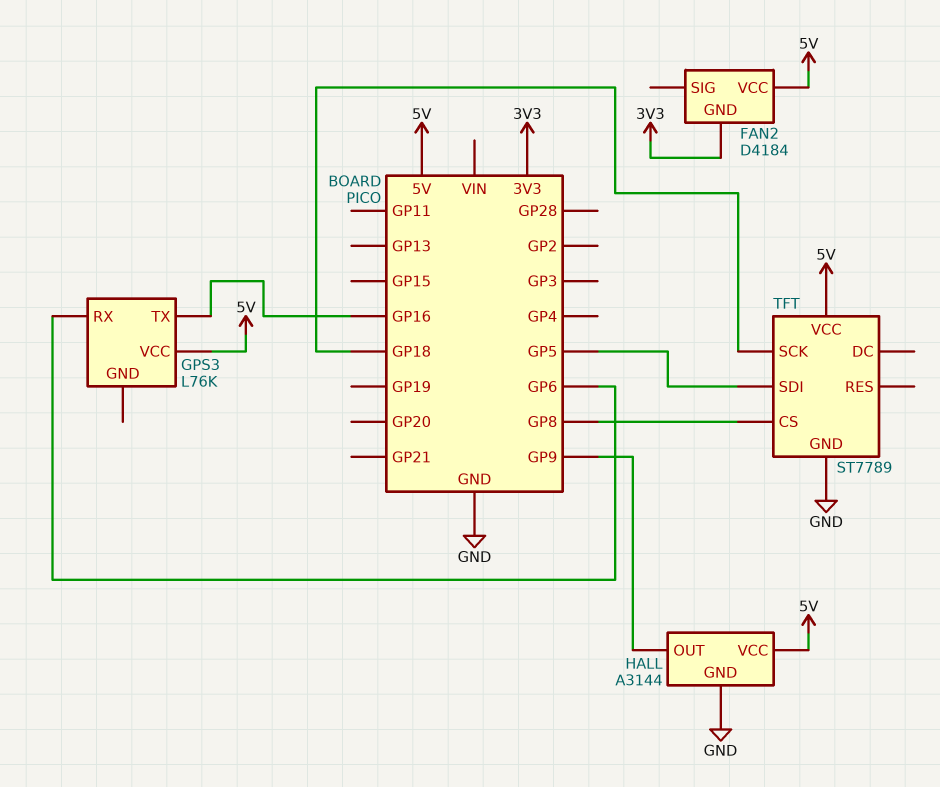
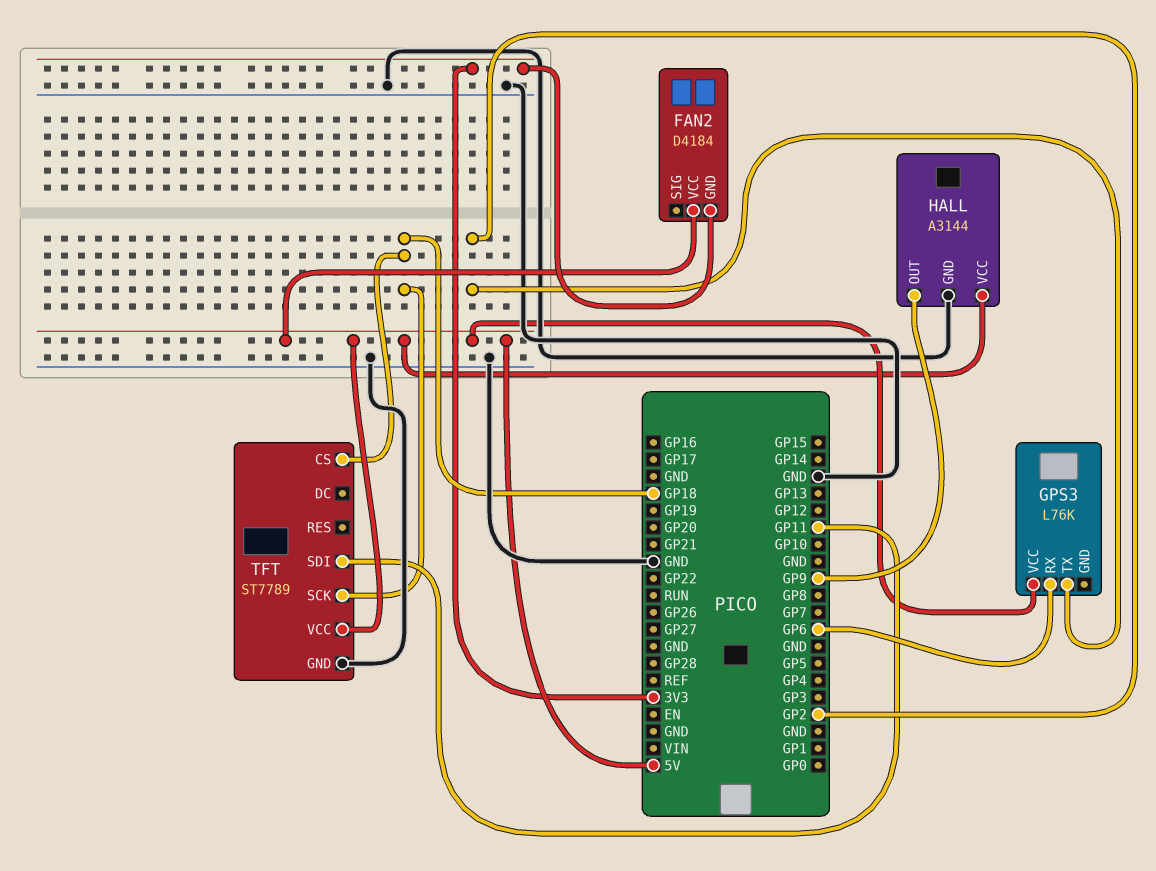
GPS3 pin TX: GP16 -> GP2
TFT pin CS: GP8 -> GP18
TFT pin SDI: GP5 -> GP11

